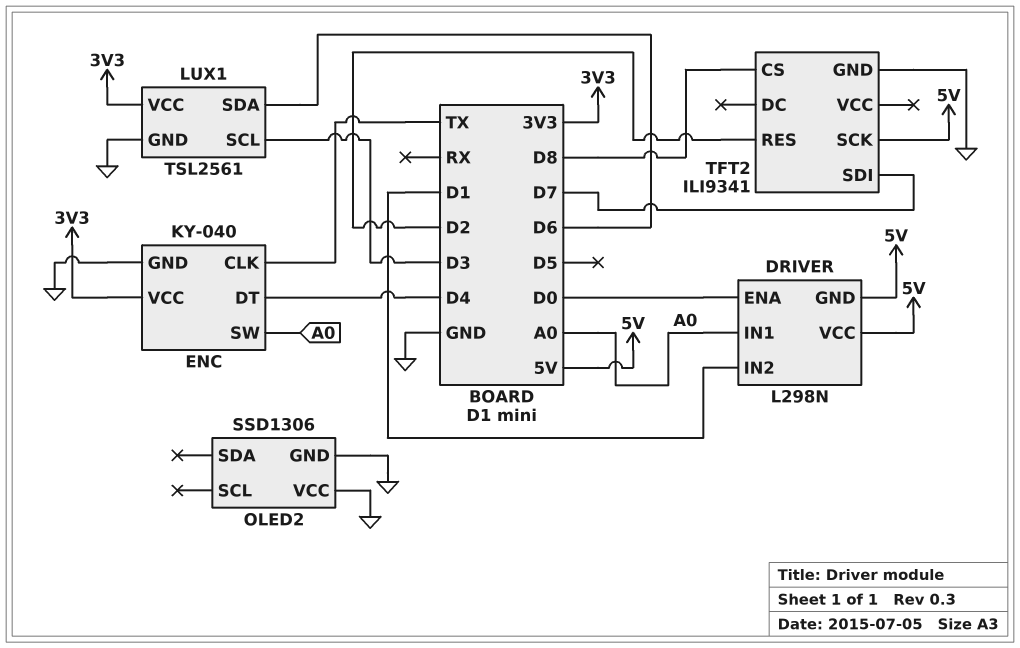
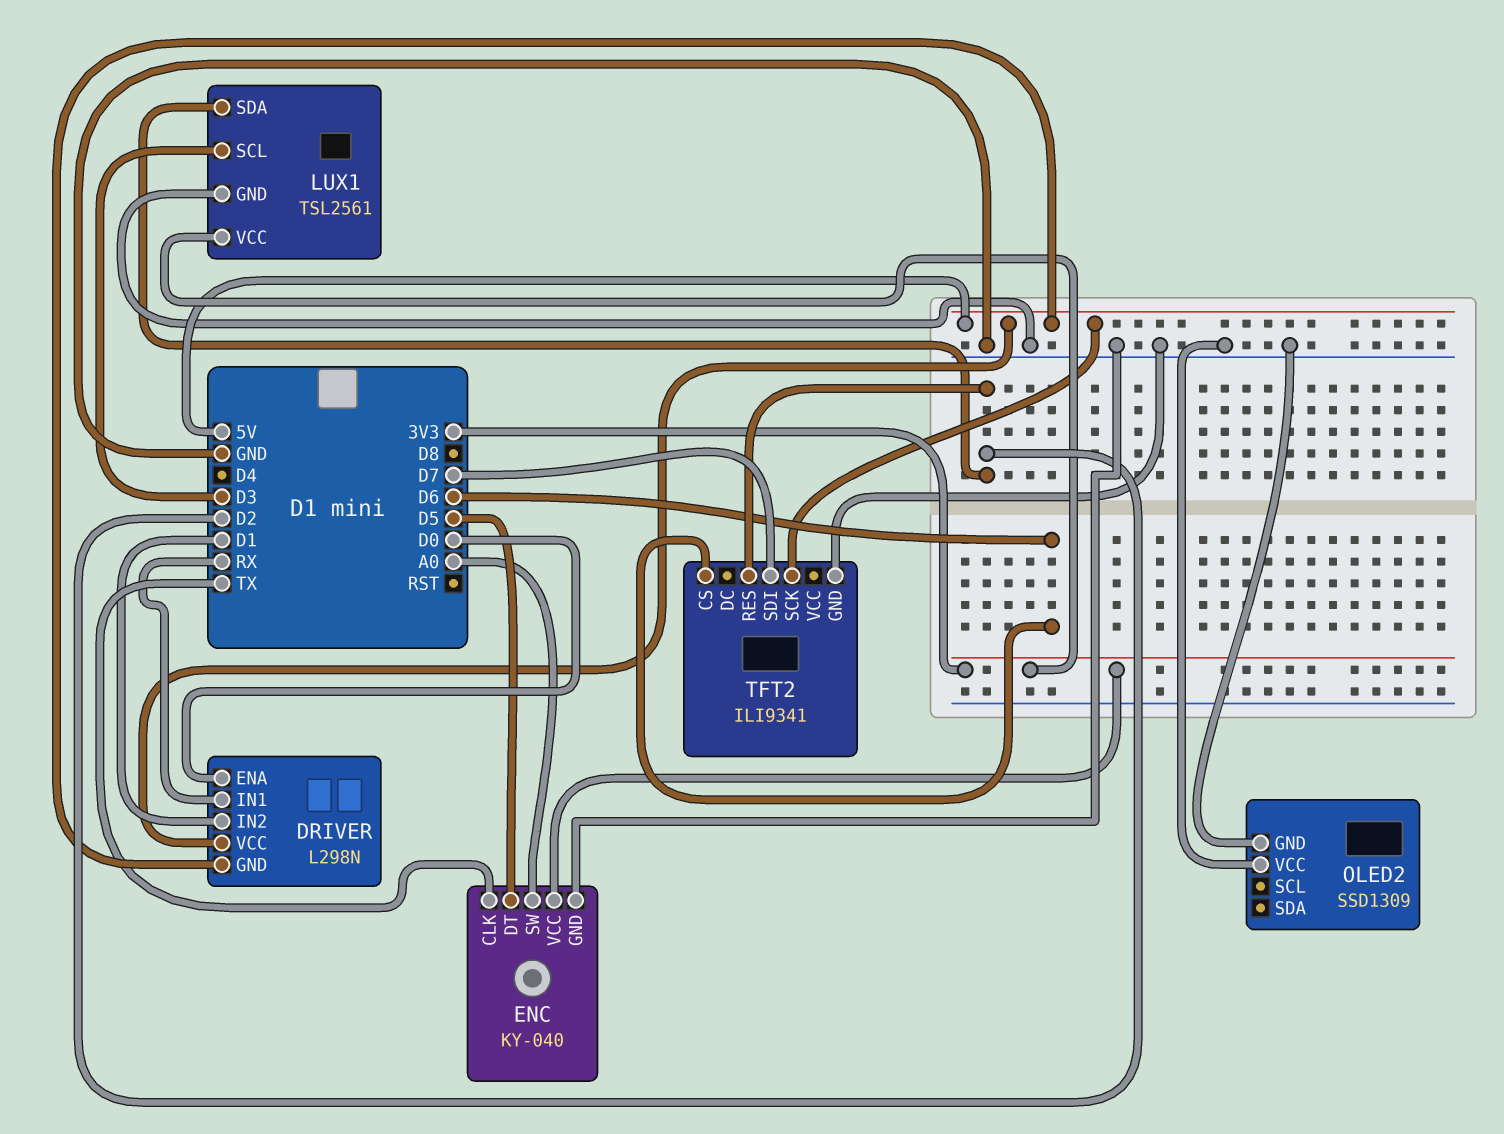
DRIVER pin IN1: A0 -> RX
ENC pin DT: D4 -> D5
LUX1 pin SDA: D6 -> D2
OLED2: SSD1306 -> SSD1309
TFT2 pin CS: D8 -> D6

